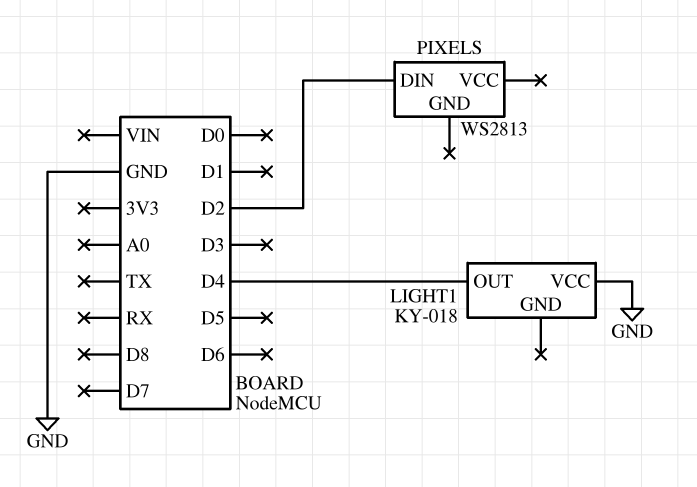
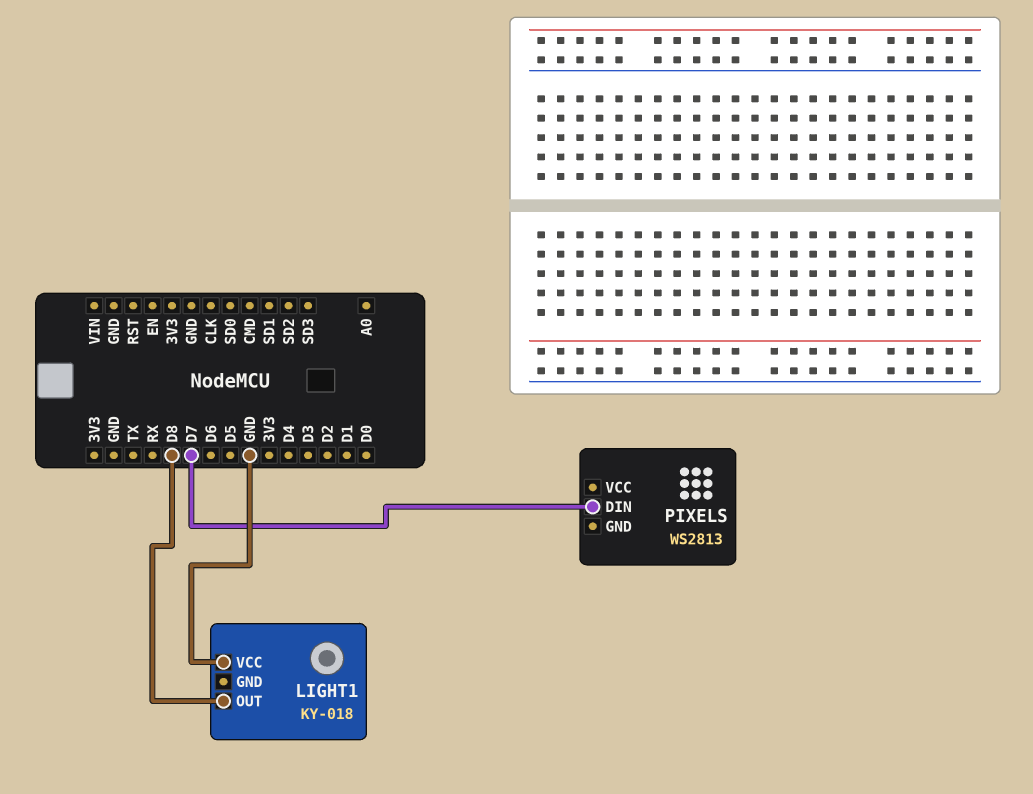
LIGHT1 pin OUT: D4 -> D8
PIXELS pin DIN: D2 -> D7

